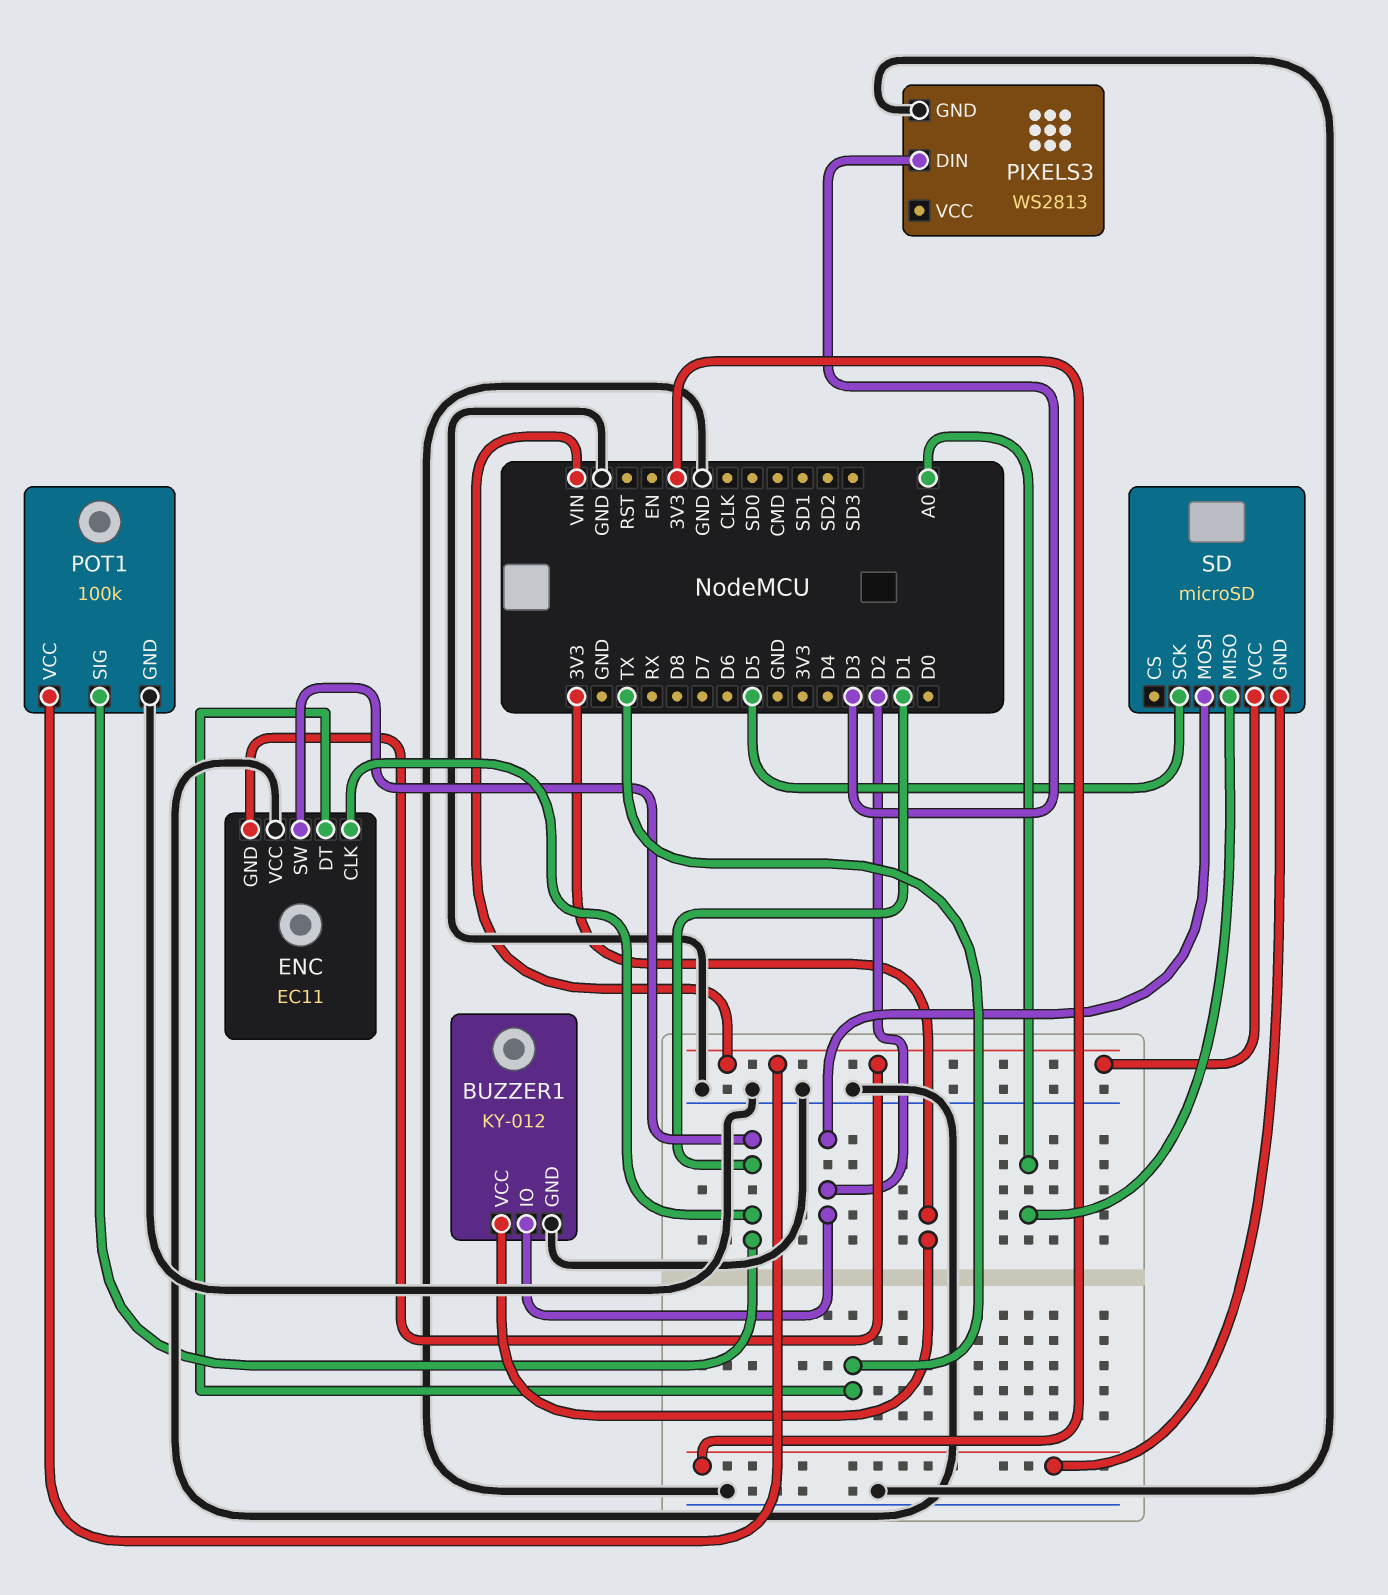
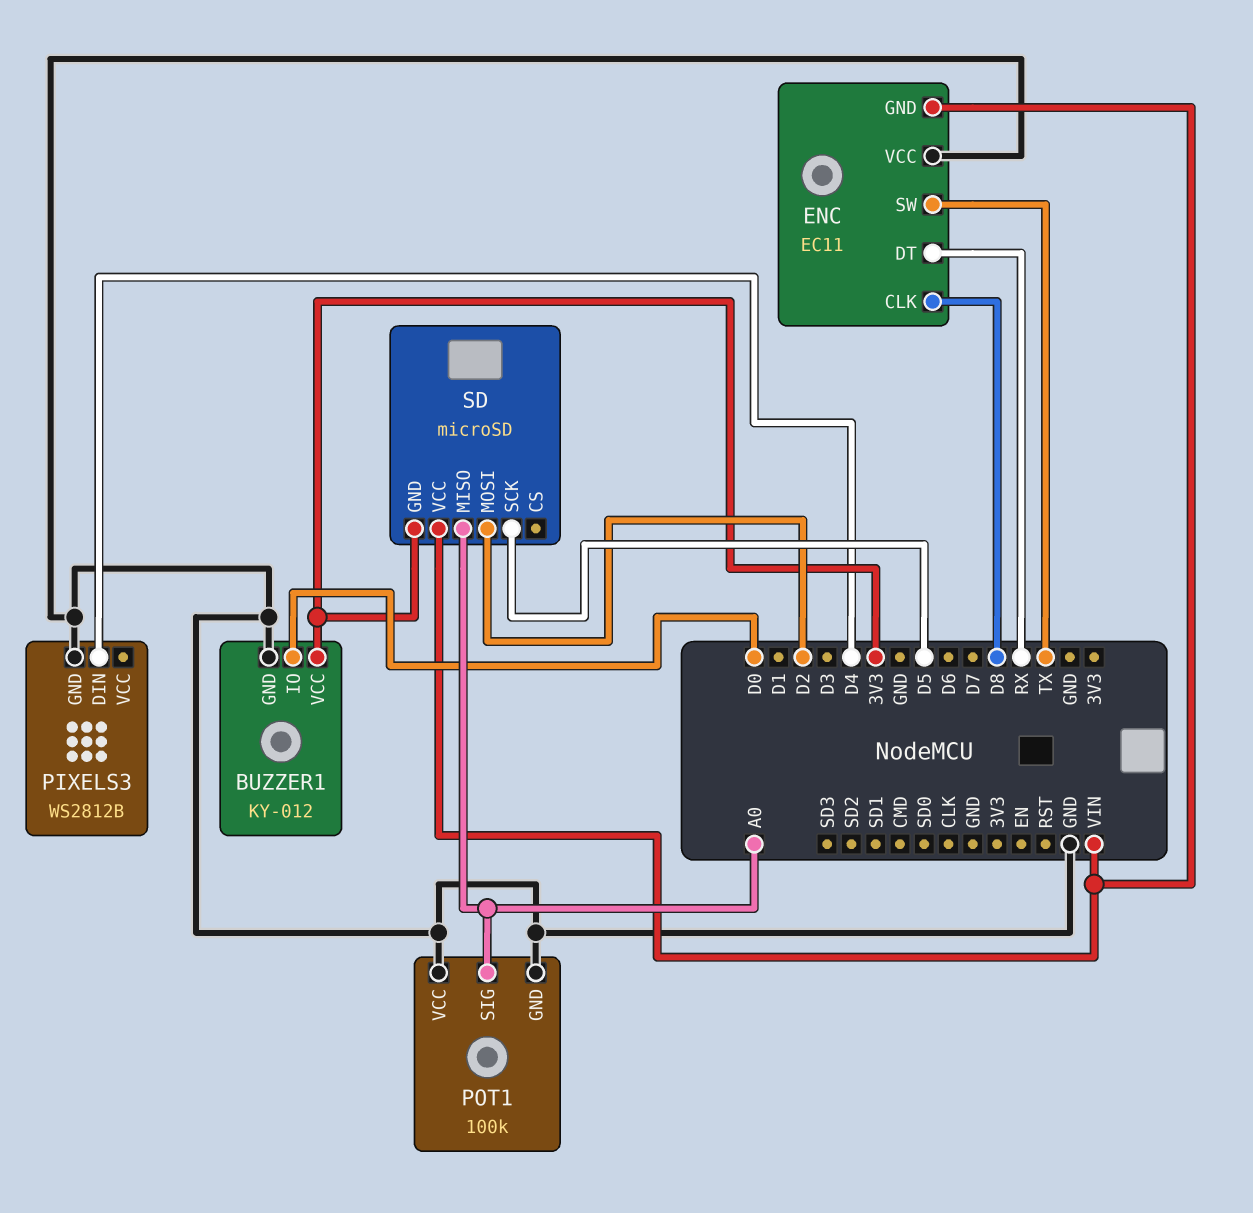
BUZZER1 pin IO: D2 -> D0
ENC pin CLK: D1 -> D8
ENC pin DT: TX -> RX
ENC pin SW: D1 -> TX
PIXELS3: WS2813 -> WS2812B
PIXELS3 pin DIN: D3 -> D4
POT1 pin SIG: D1 -> A0
POT1 pin VCC: VIN -> GND

